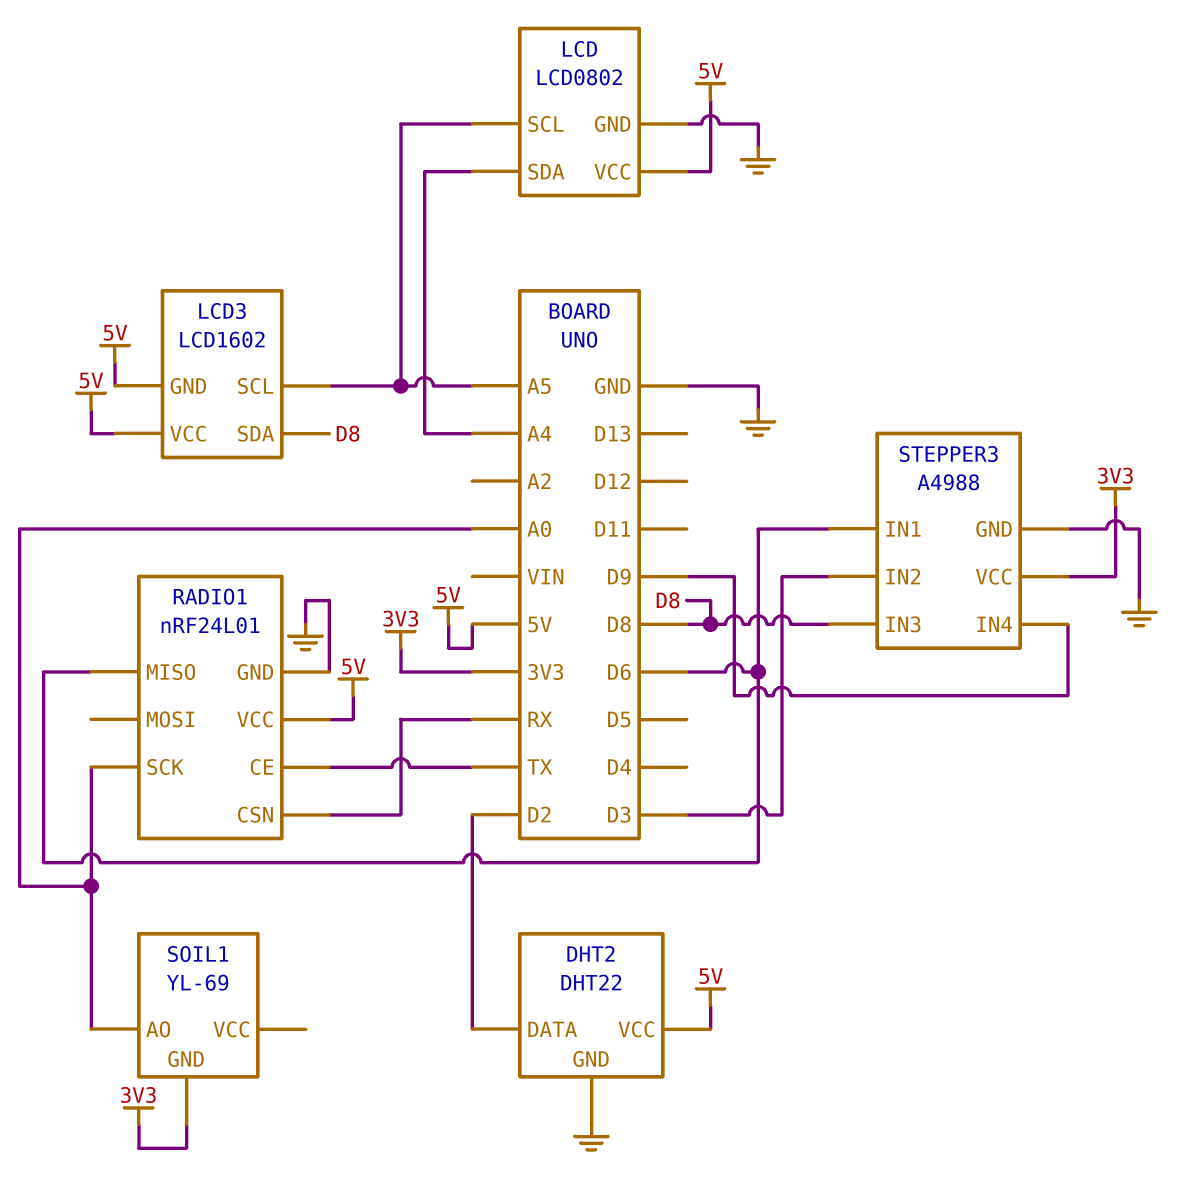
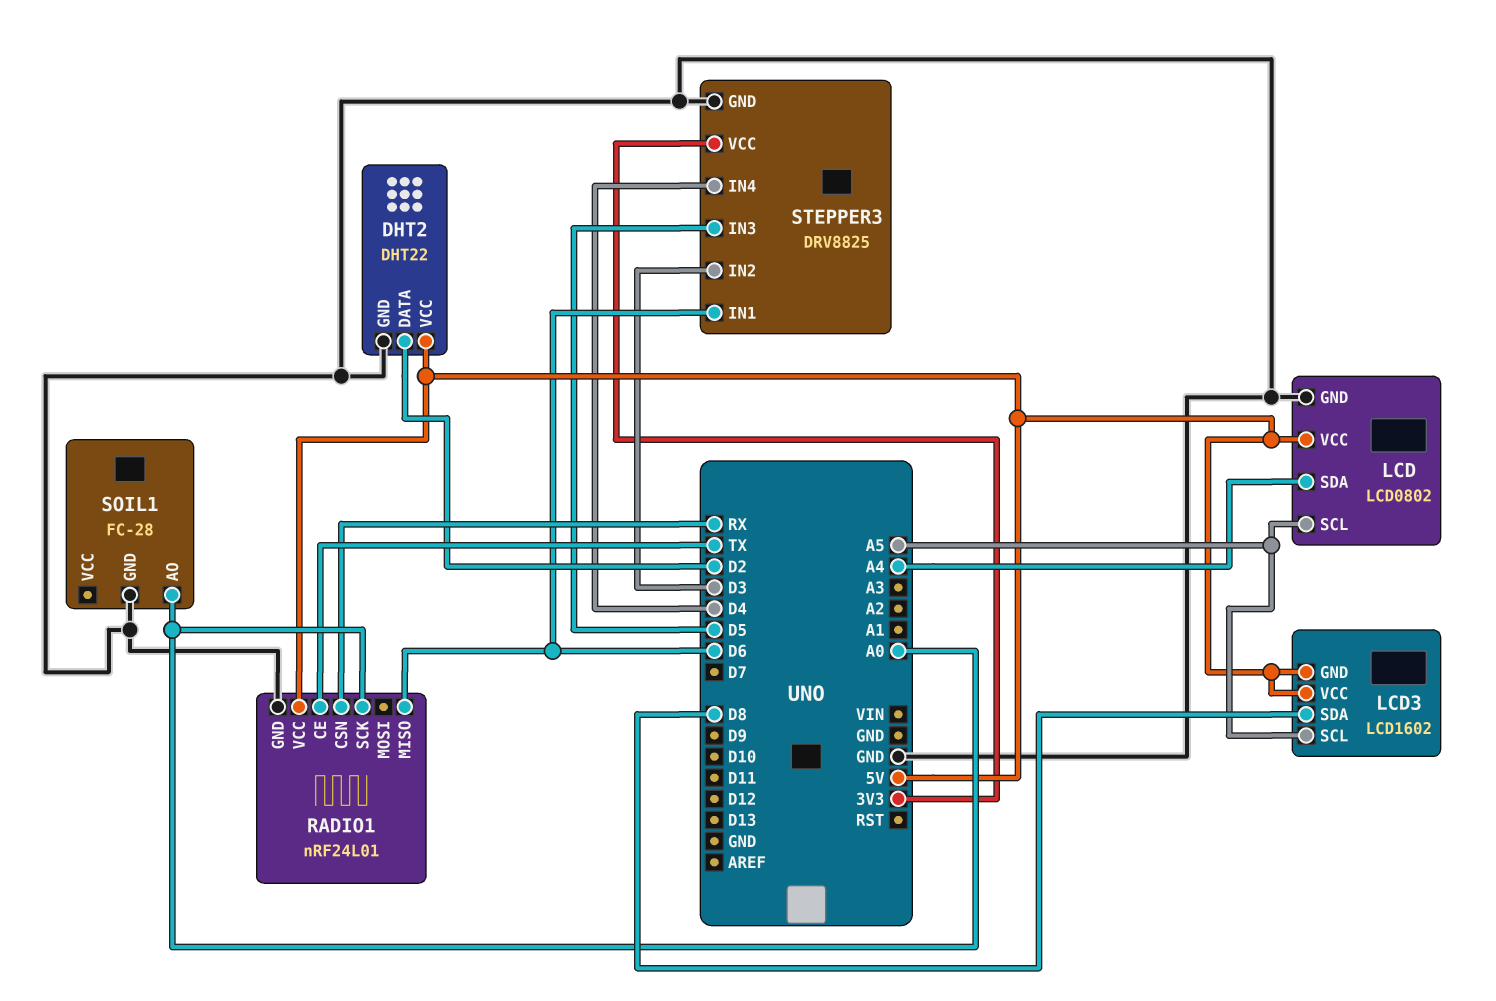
SOIL1: YL-69 -> FC-28
SOIL1 pin GND: 3V3 -> GND
STEPPER3: A4988 -> DRV8825
STEPPER3 pin IN3: D8 -> D5
STEPPER3 pin IN4: D9 -> D4

